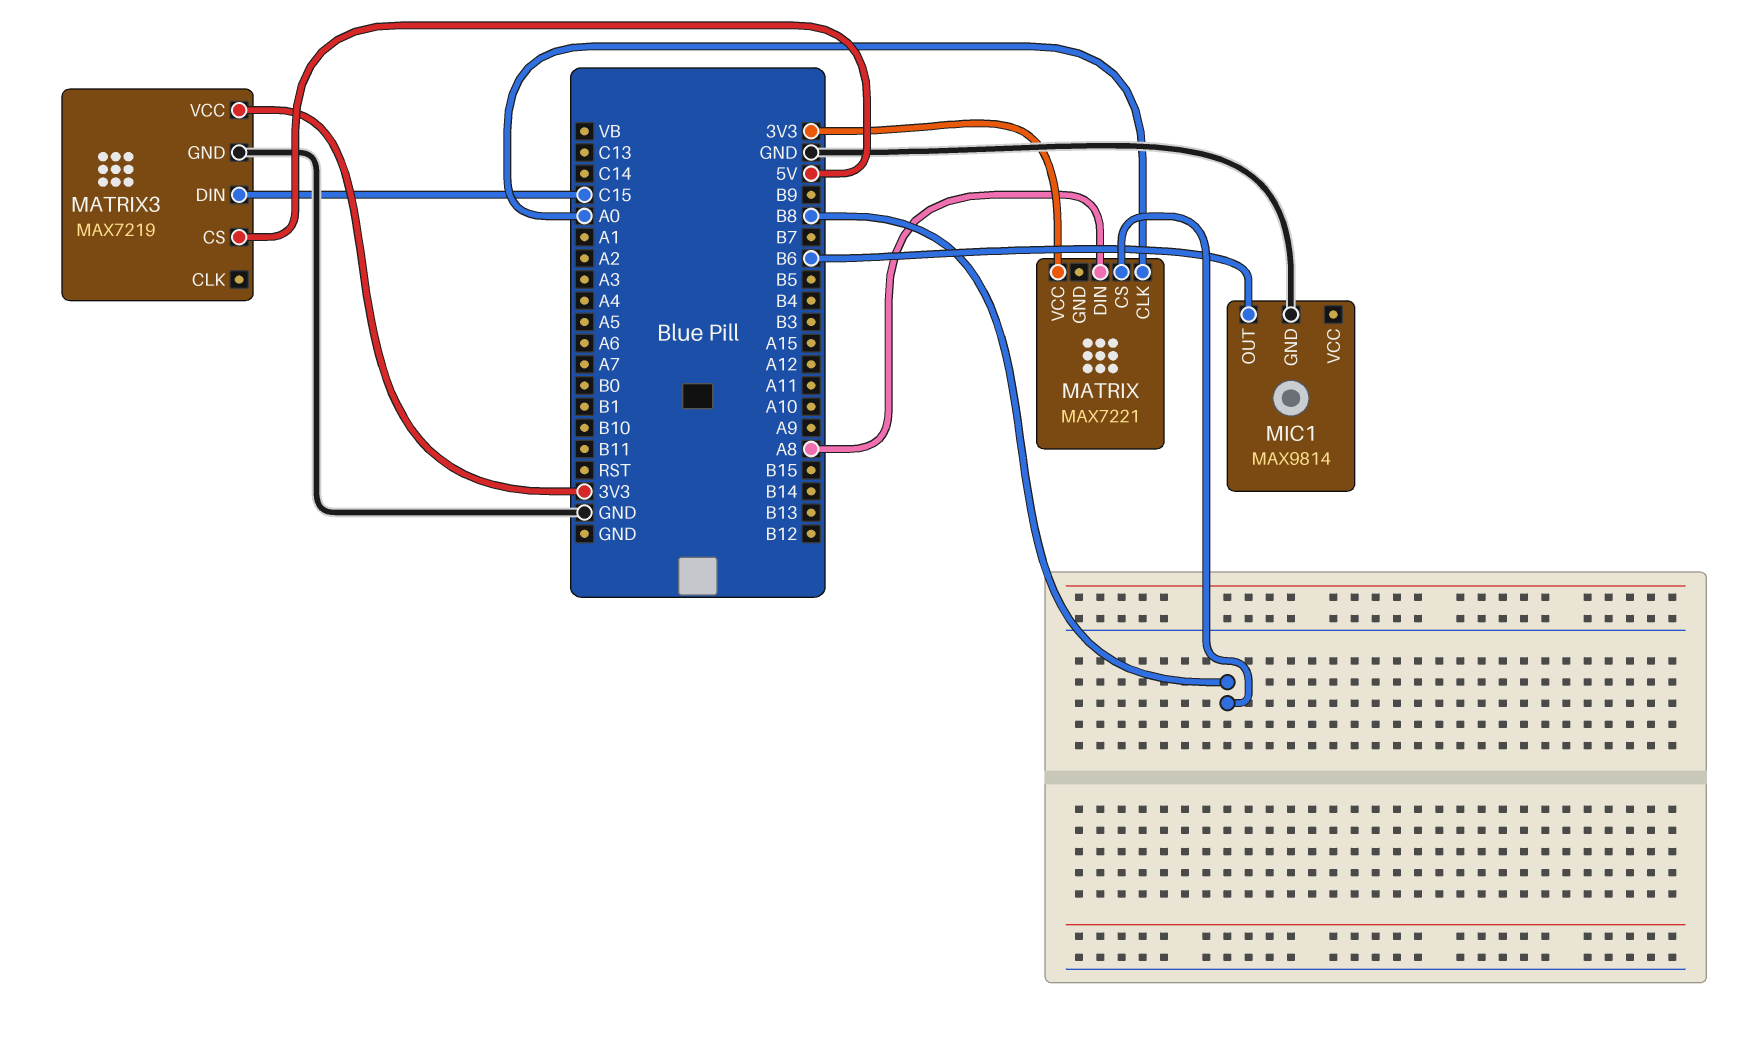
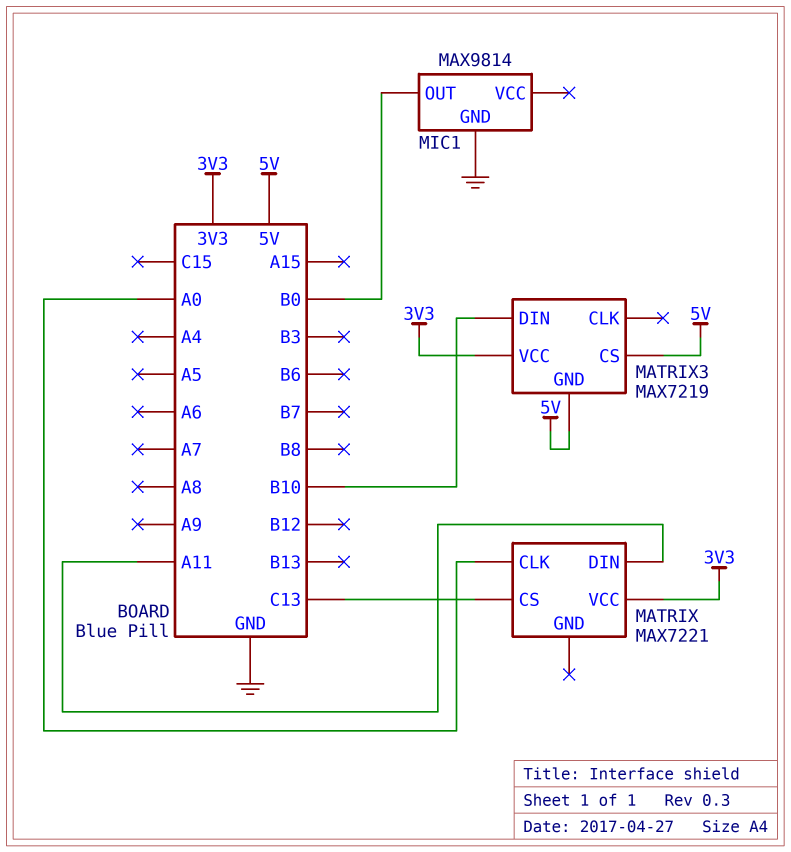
MATRIX pin CS: B8 -> C13
MATRIX pin DIN: A8 -> A11
MATRIX3 pin DIN: C15 -> B10
MATRIX3 pin GND: GND -> 5V
MIC1 pin OUT: B6 -> B0

